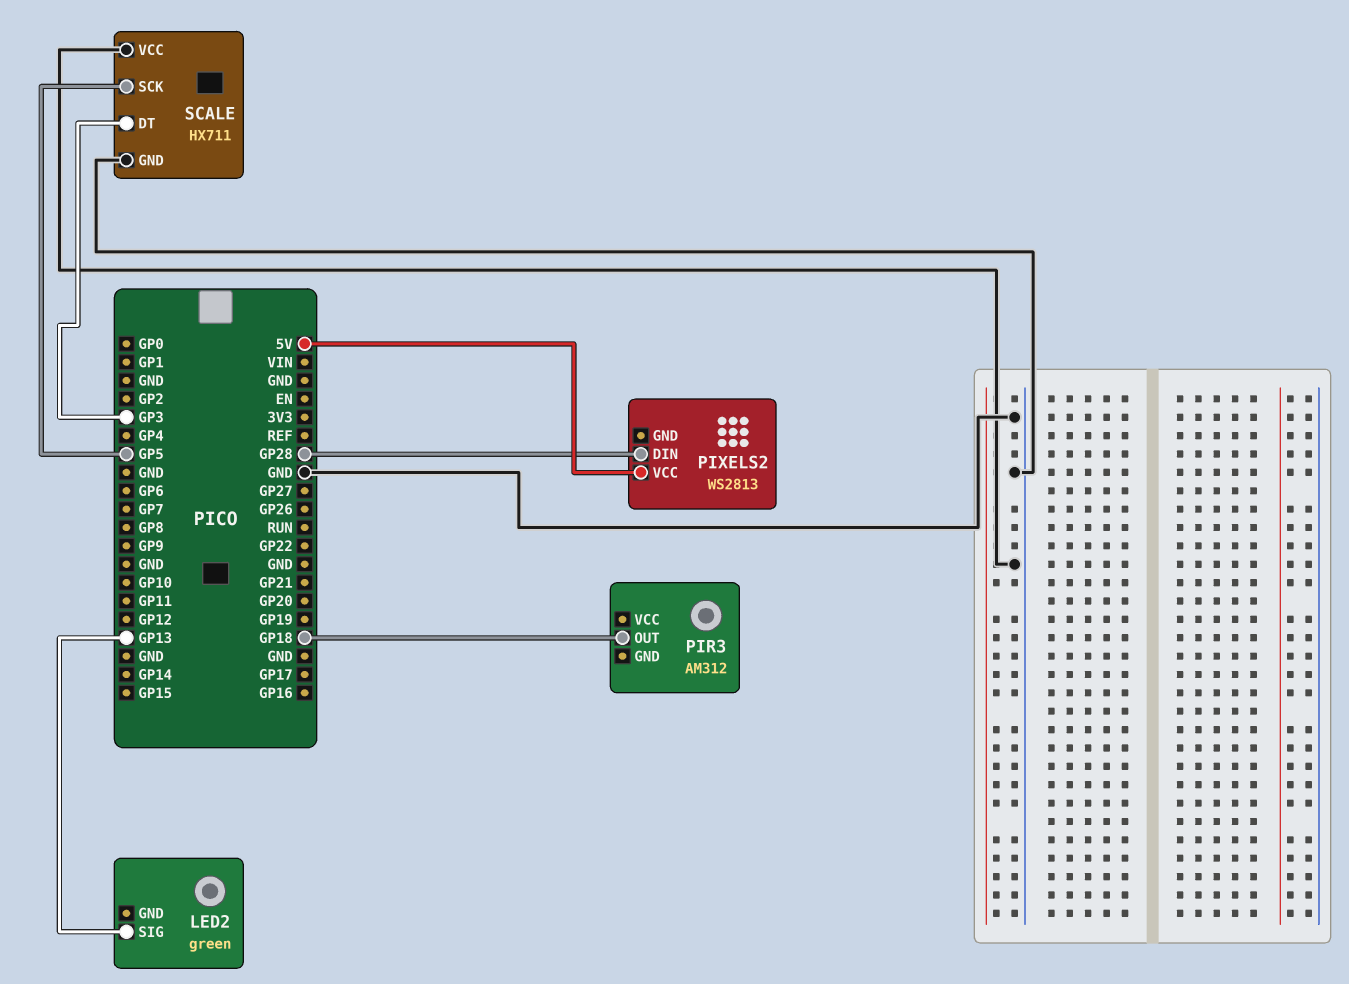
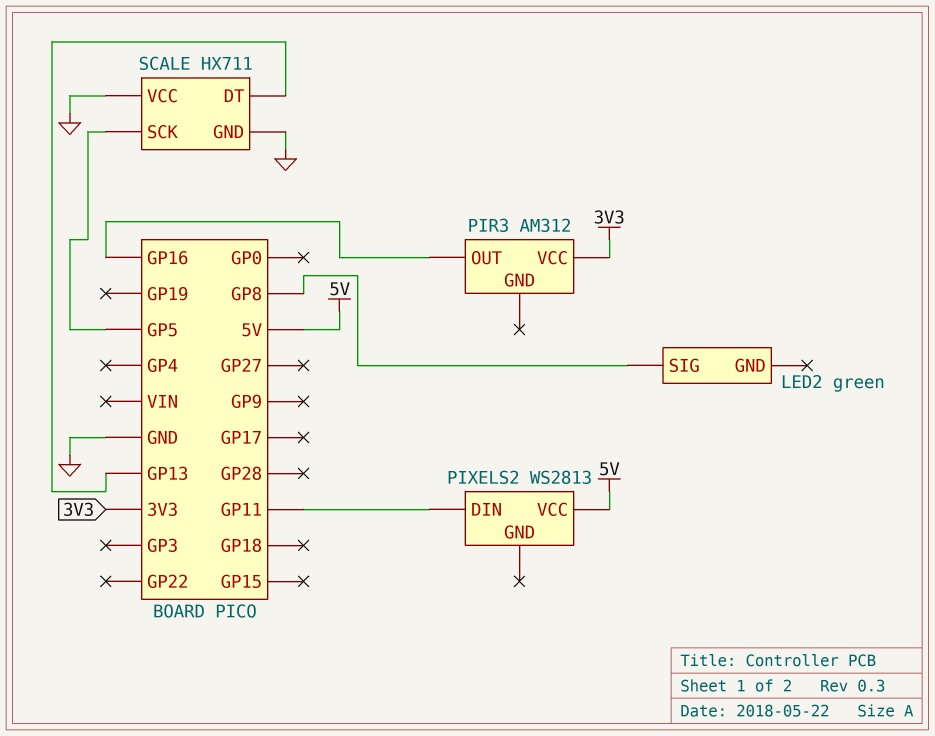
LED2 pin SIG: GP13 -> GP8
PIR3 pin OUT: GP18 -> GP16
PIR3 pin VCC: none -> 3V3
PIXELS2 pin DIN: GP28 -> GP11
SCALE pin DT: GP3 -> GP13

